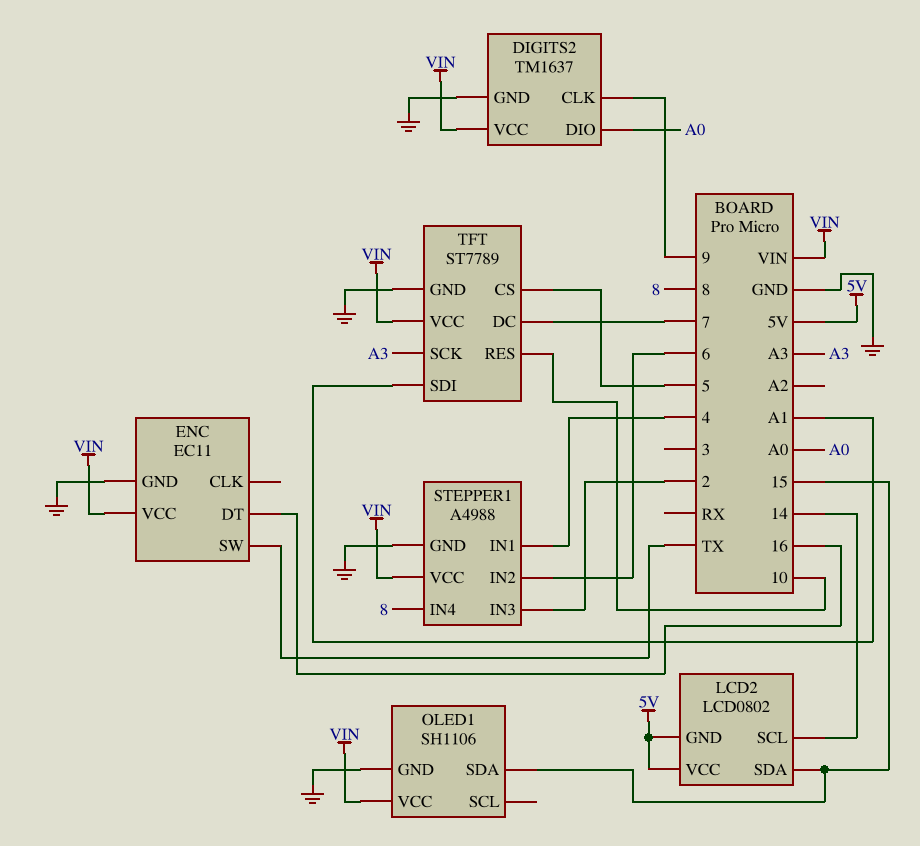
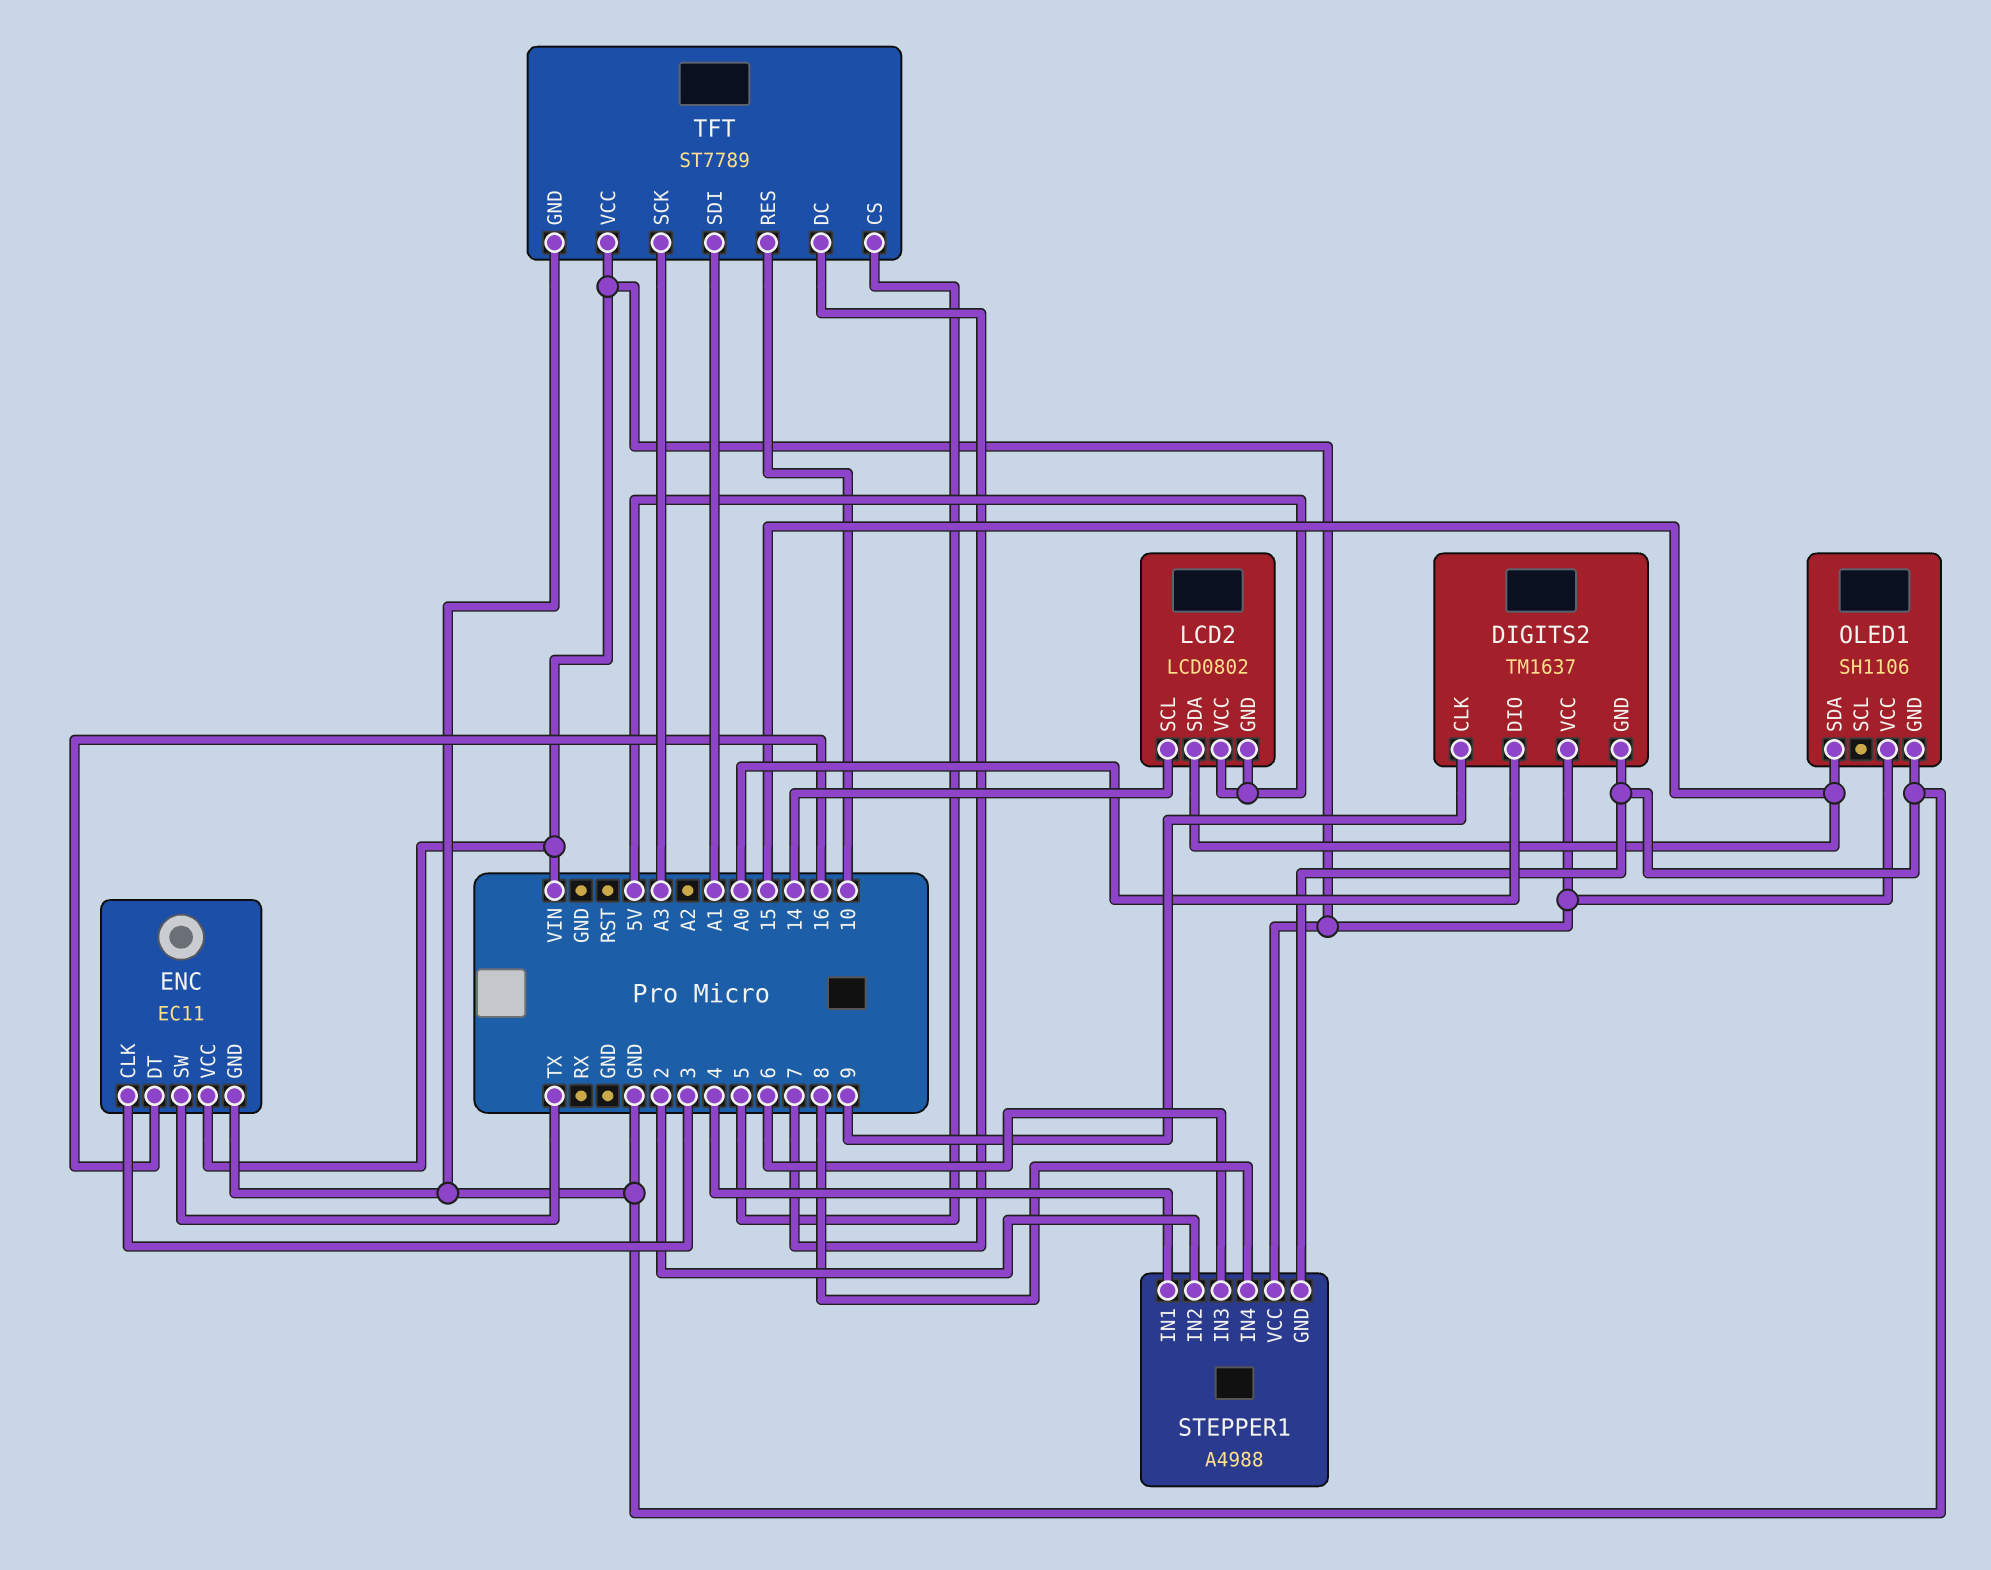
ENC pin CLK: none -> 3
STEPPER1 pin IN2: 6 -> 2
STEPPER1 pin IN3: 2 -> 6

